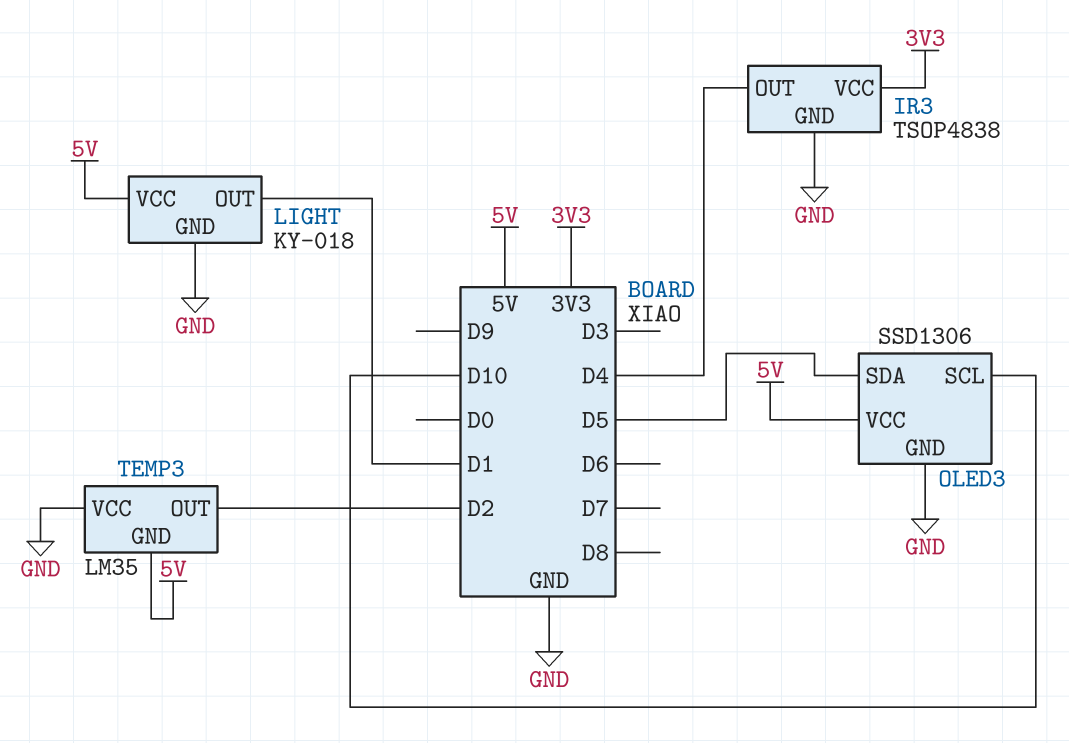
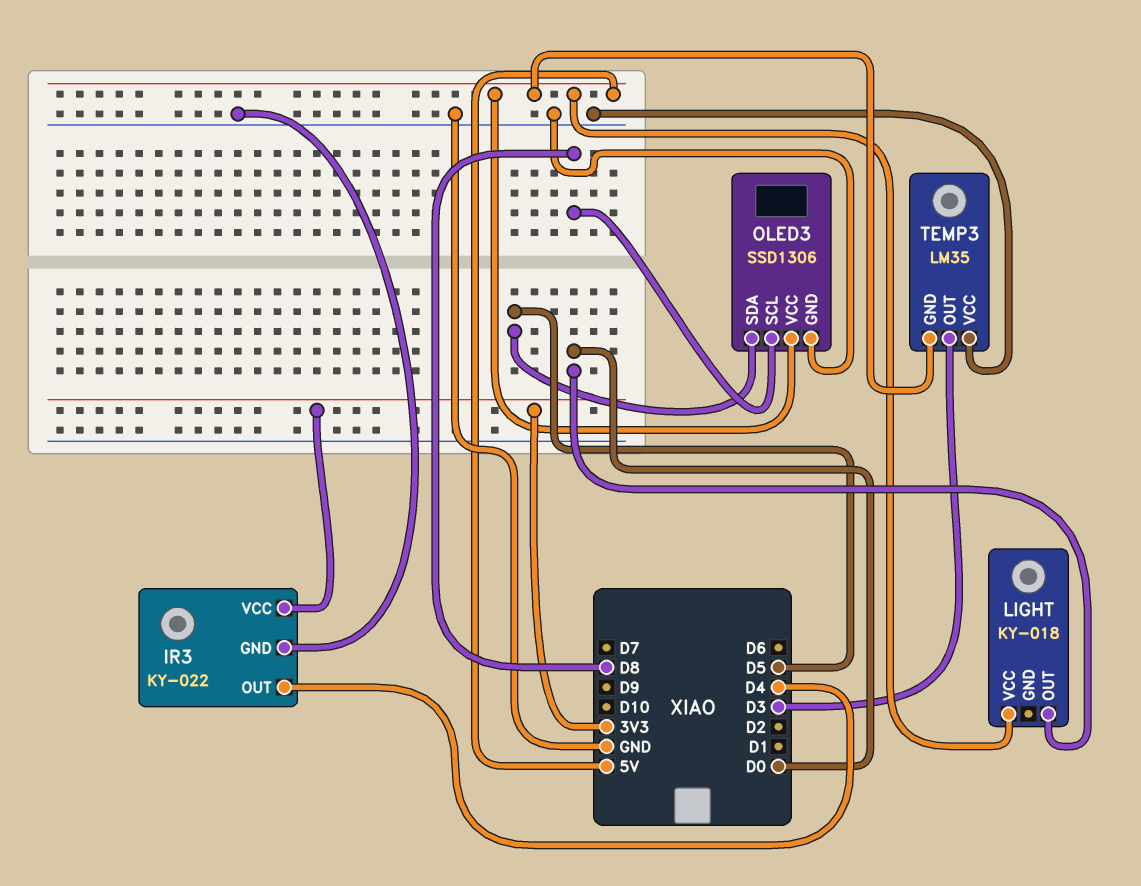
IR3: TSOP4838 -> KY-022
LIGHT pin GND: GND -> none
LIGHT pin OUT: D1 -> D0
OLED3 pin SCL: D10 -> D8
TEMP3 pin OUT: D2 -> D3

